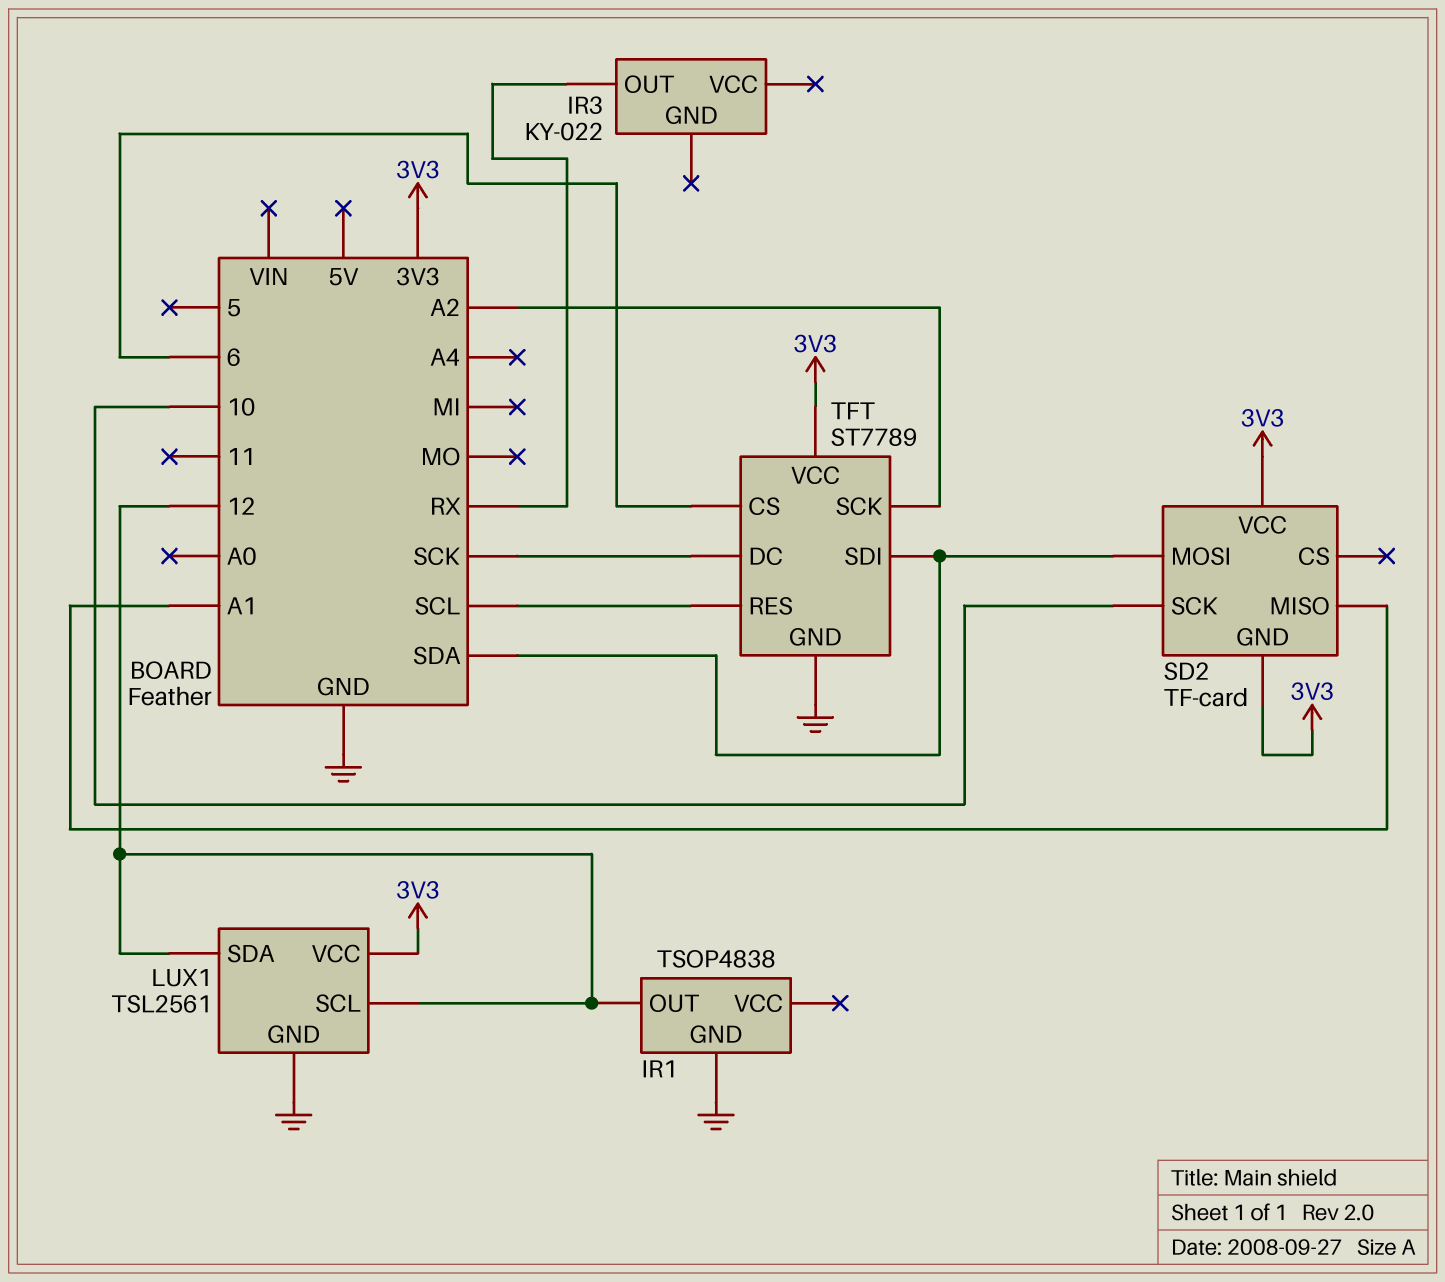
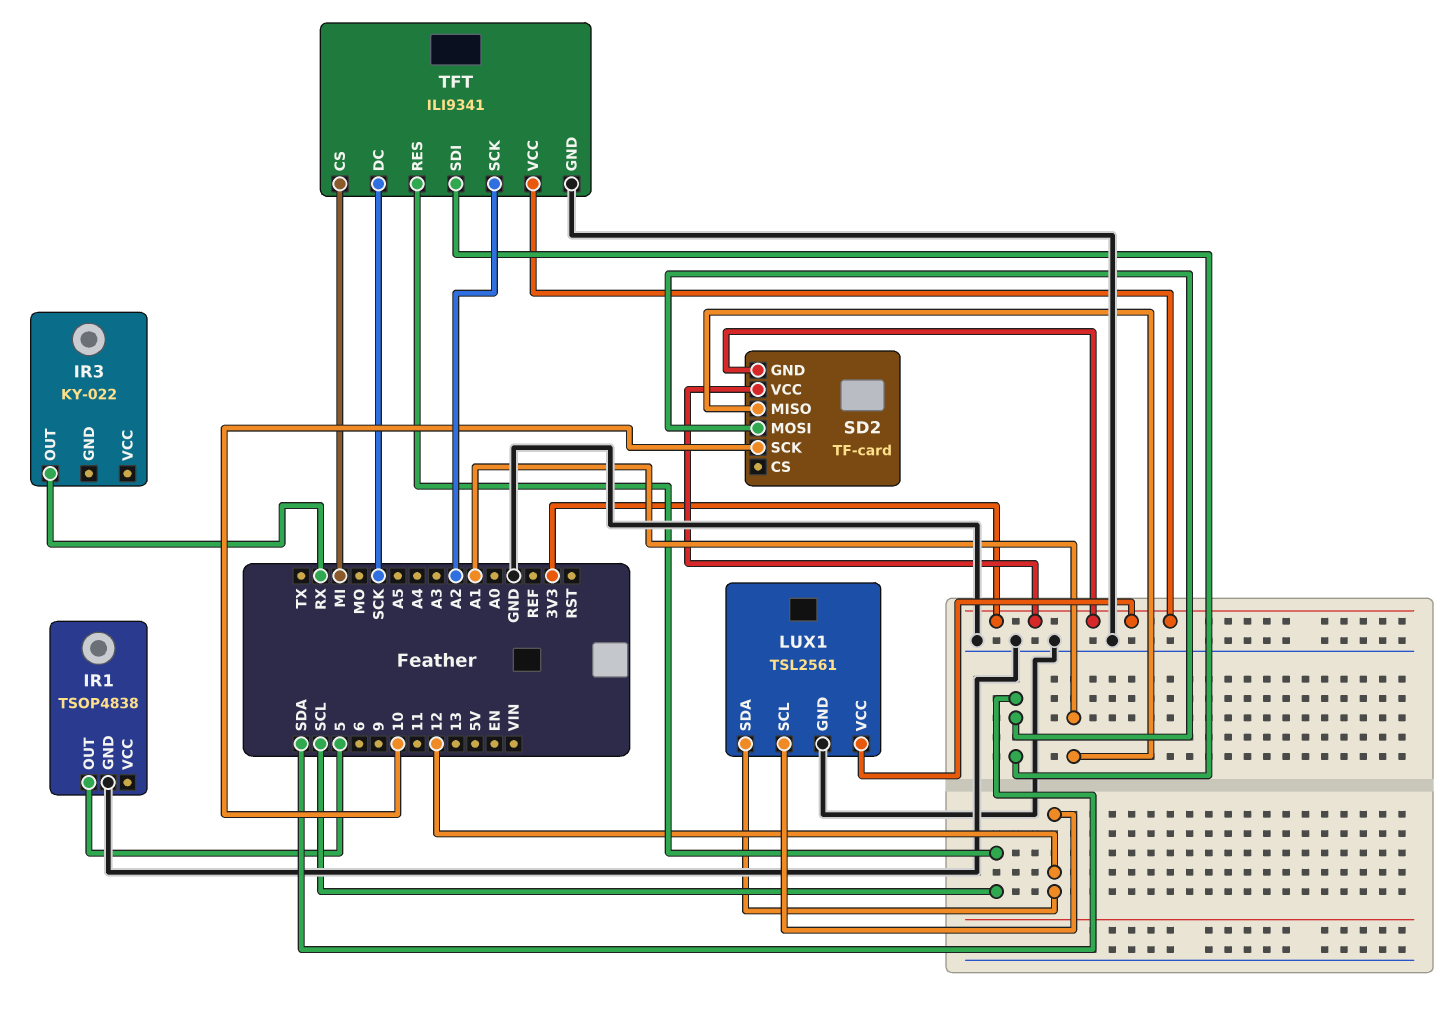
IR1 pin OUT: 12 -> 5
TFT: ST7789 -> ILI9341
TFT pin CS: 6 -> MI

